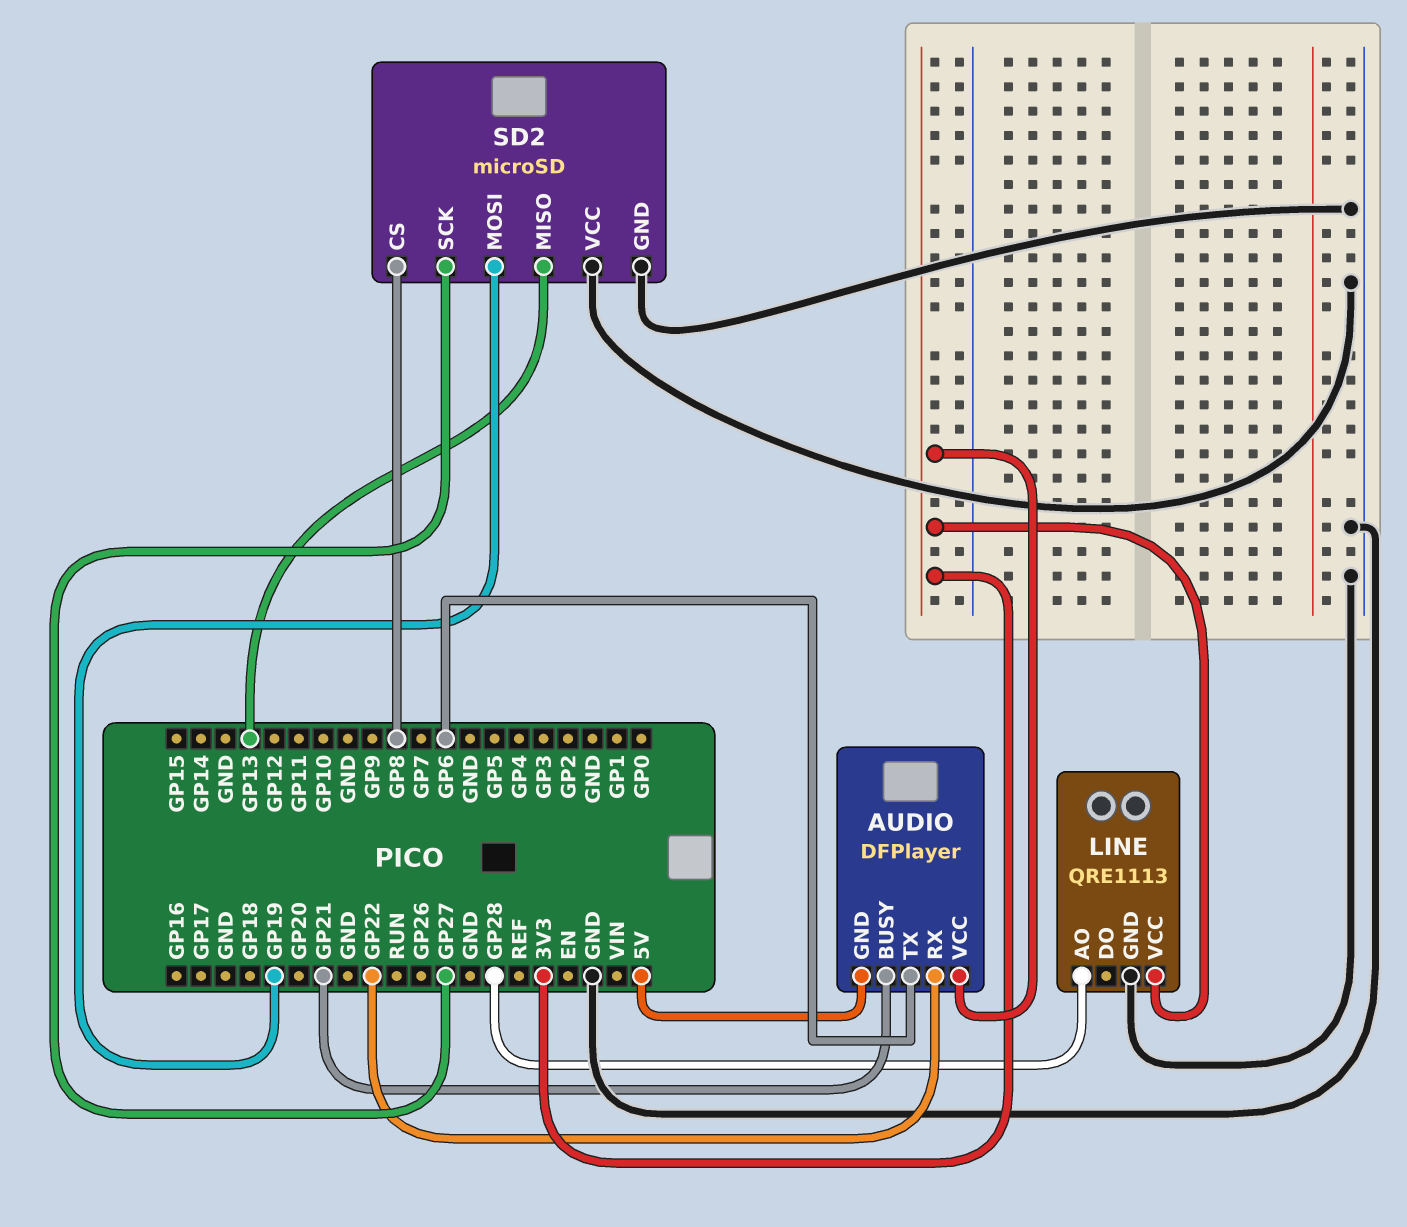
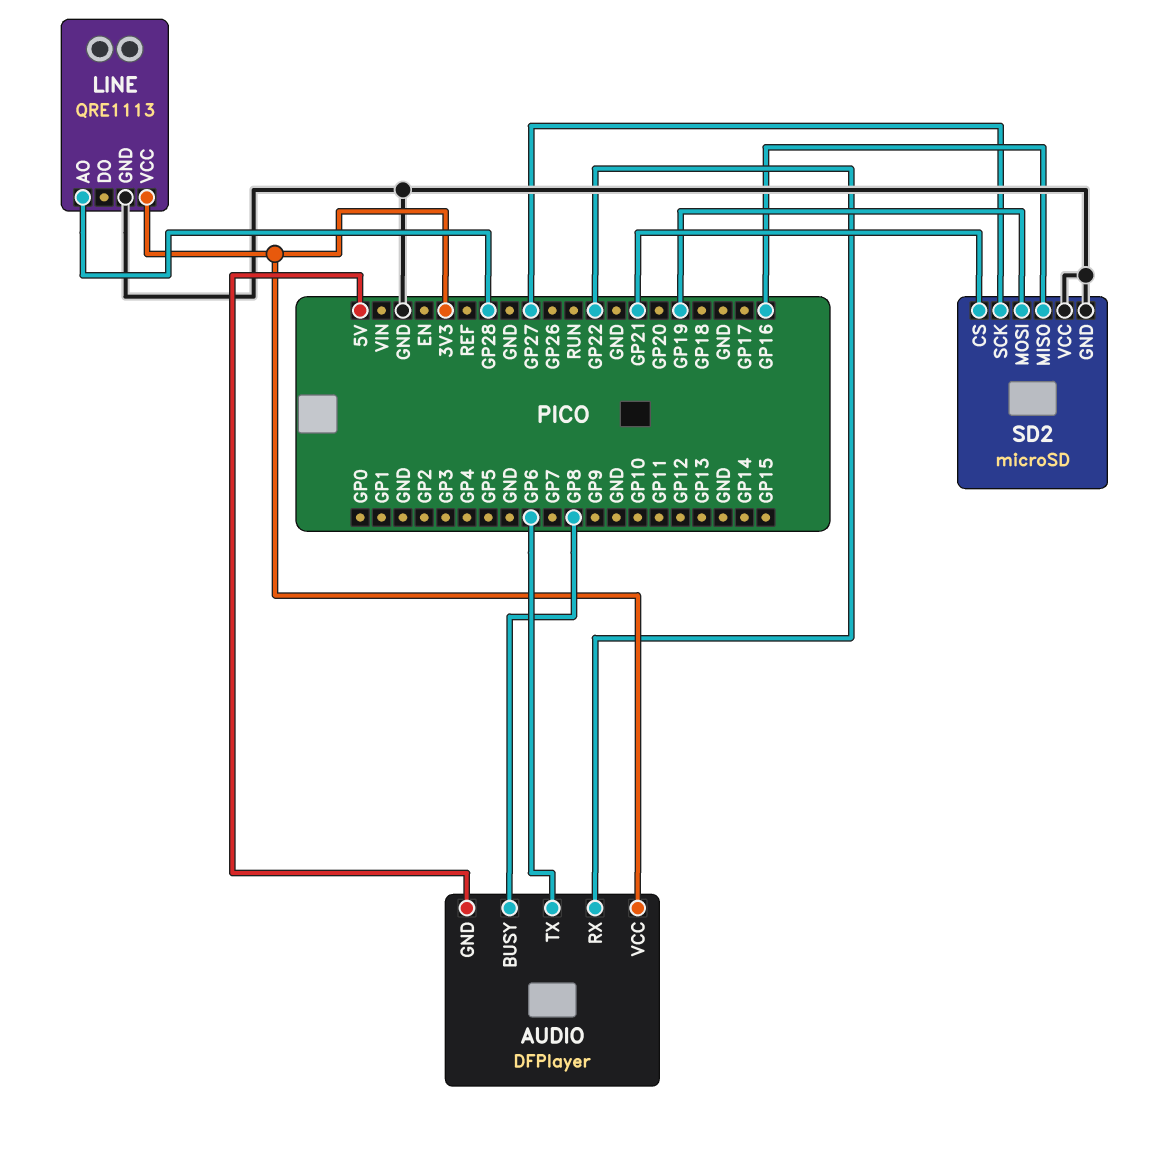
AUDIO pin BUSY: GP21 -> GP8
SD2 pin CS: GP8 -> GP21
SD2 pin MISO: GP13 -> GP16

